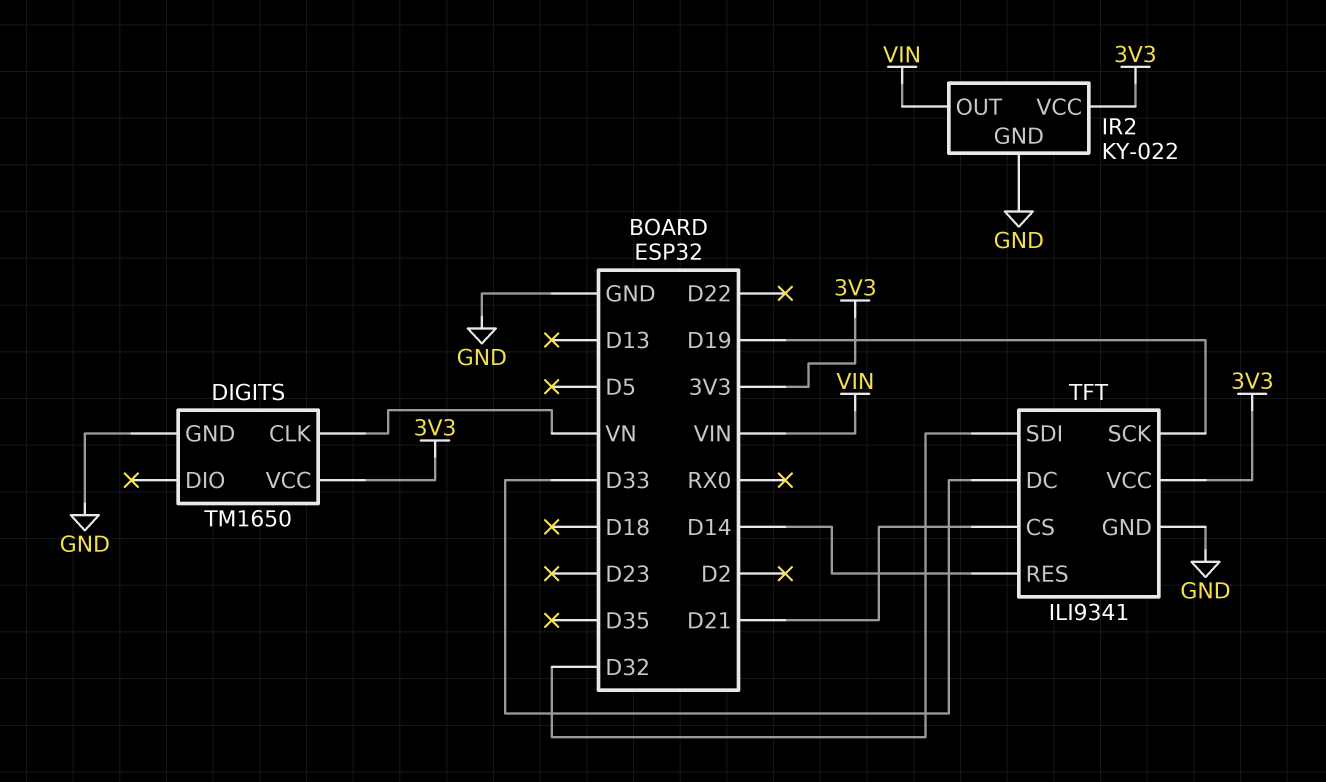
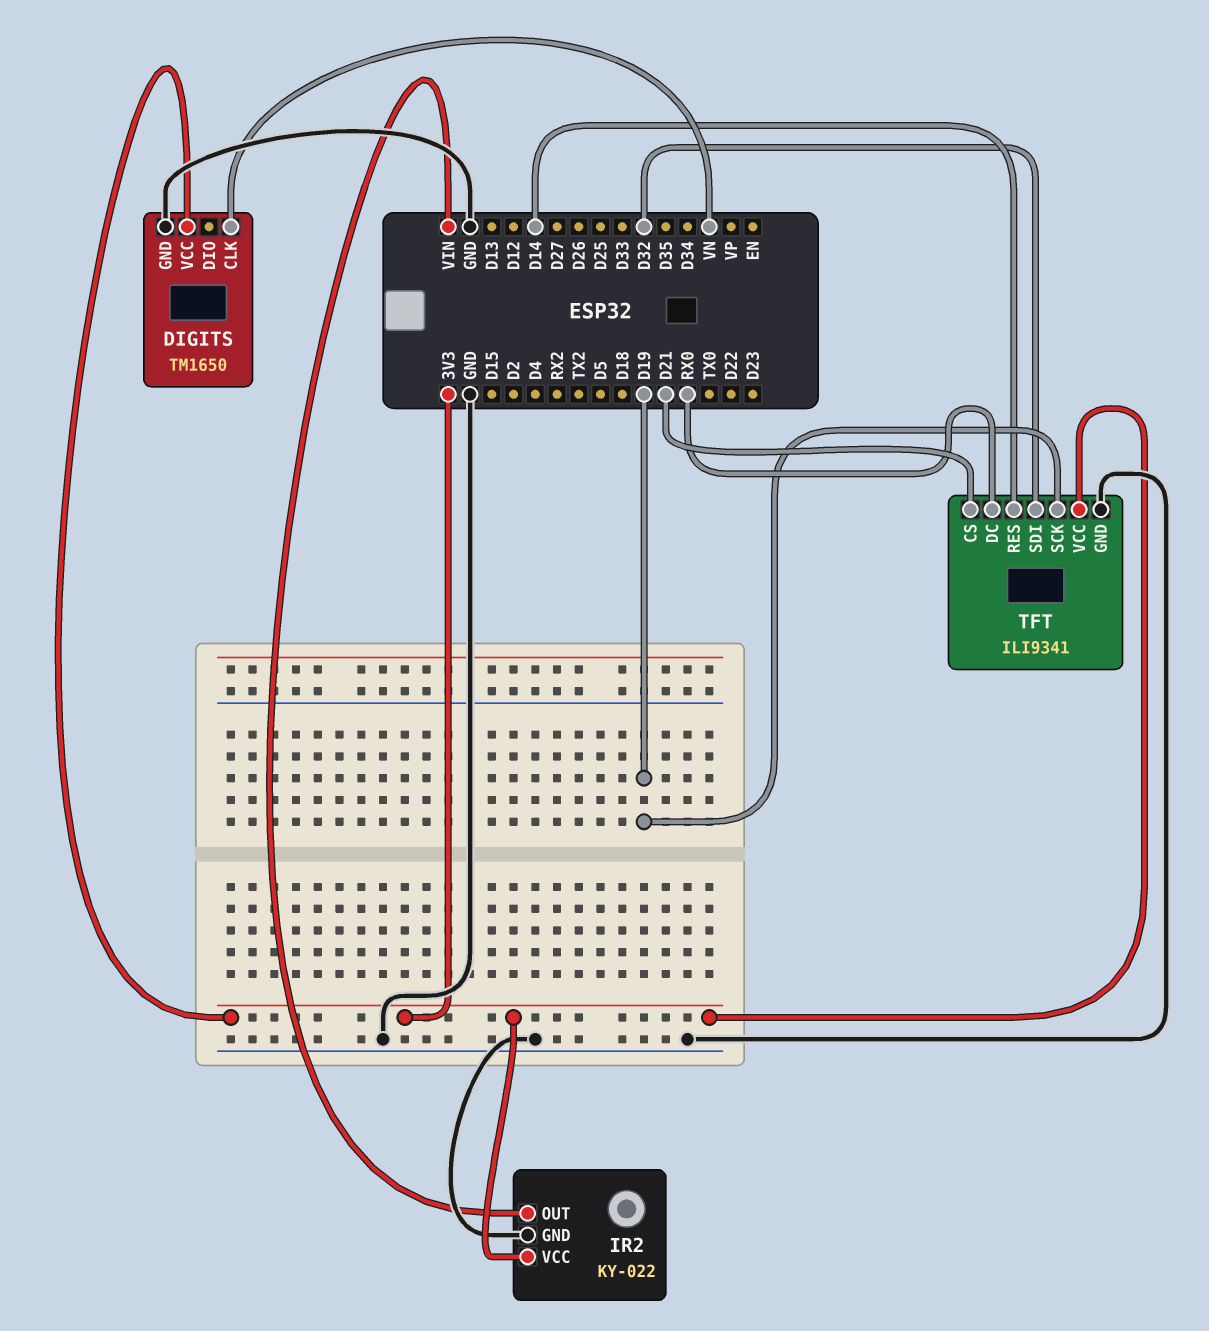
TFT pin DC: D33 -> RX0

